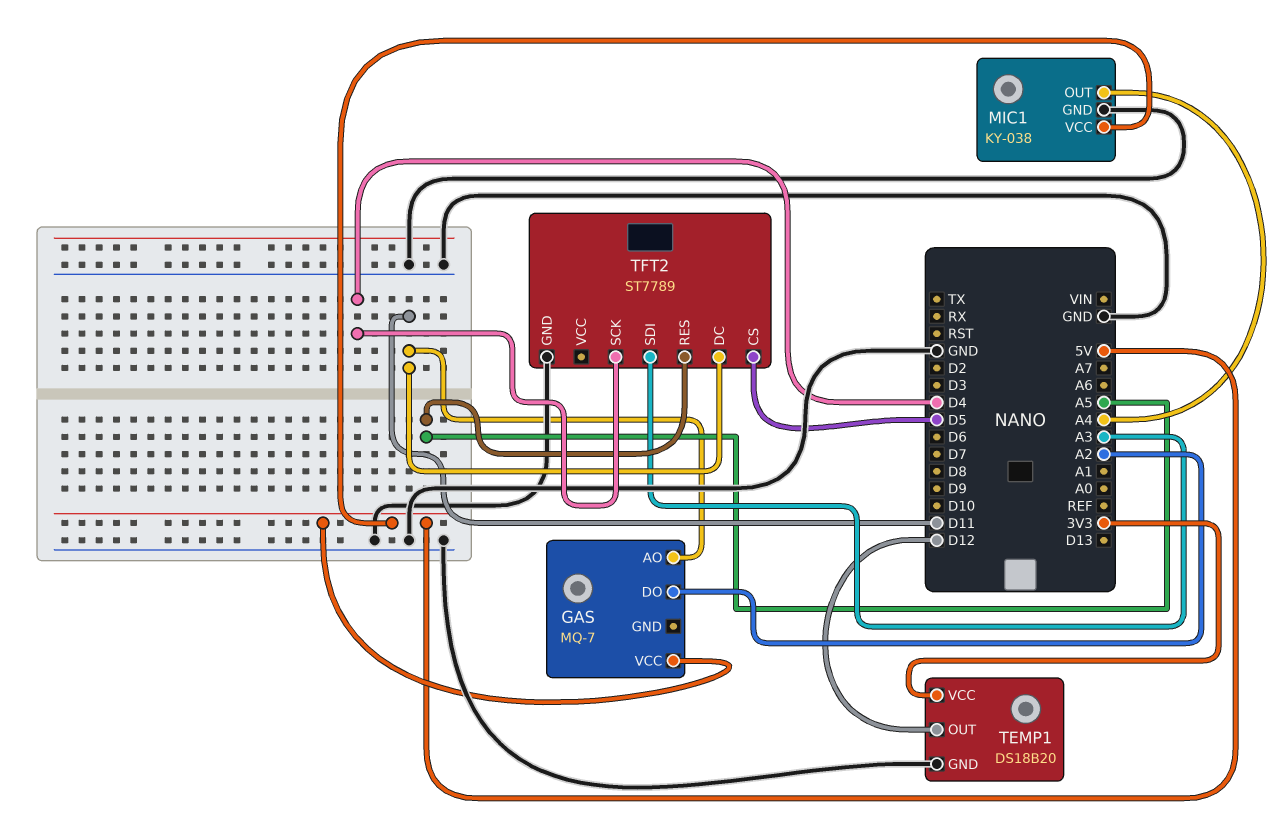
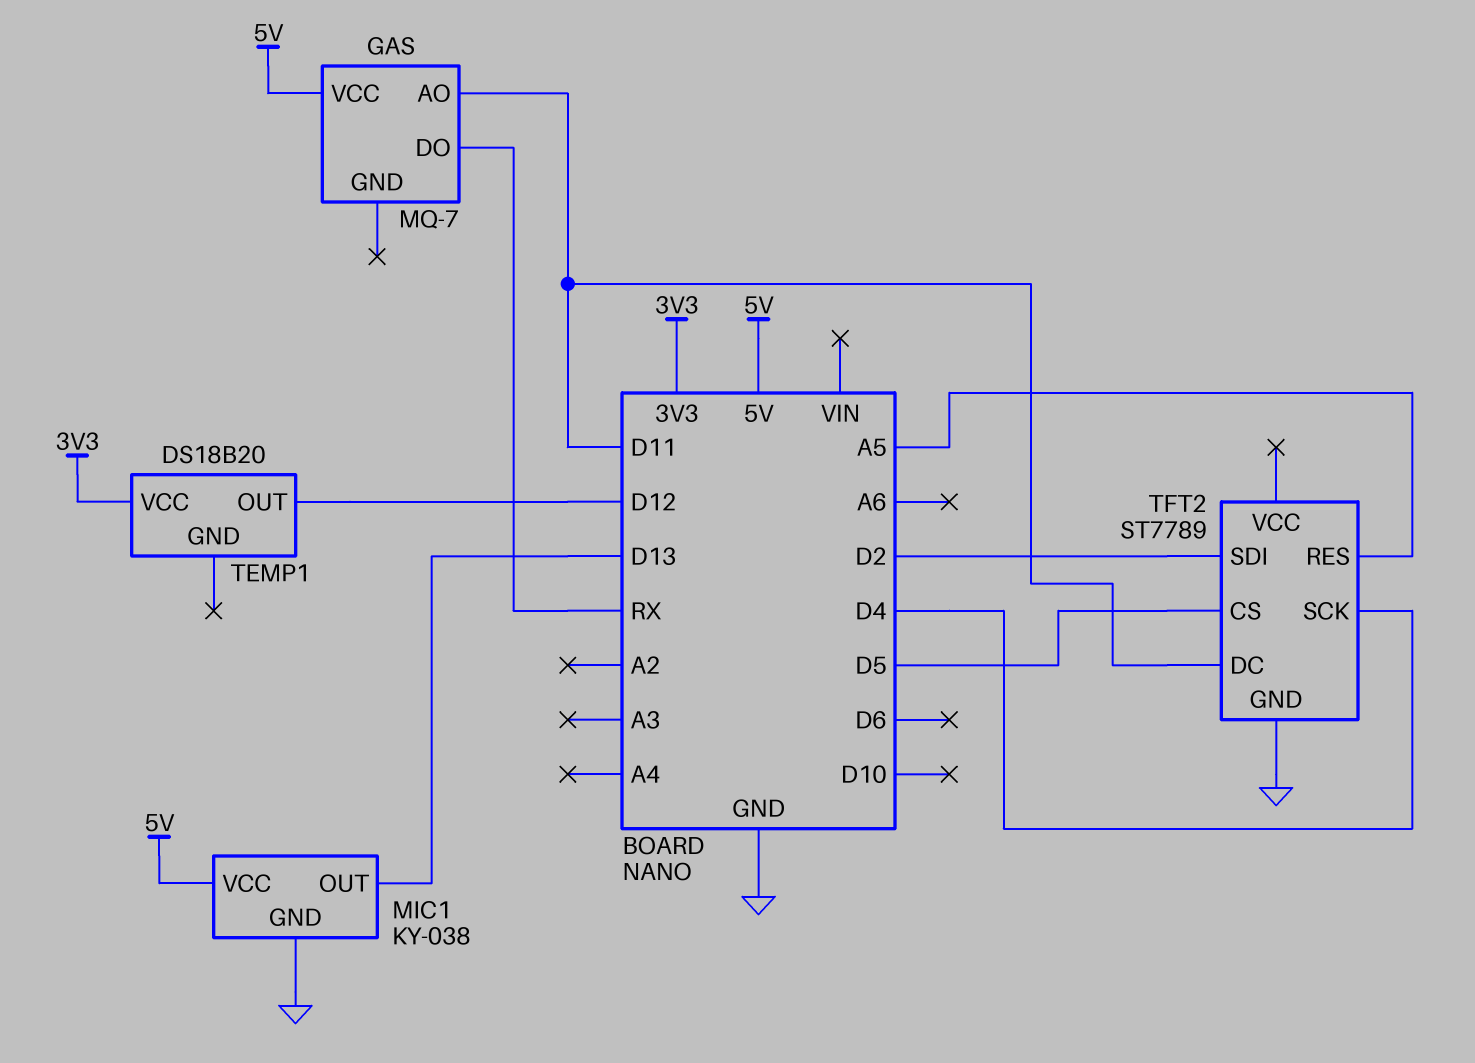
GAS pin DO: A2 -> RX
MIC1 pin OUT: A4 -> D13
TEMP1 pin GND: GND -> none
TFT2 pin SDI: A3 -> D2

